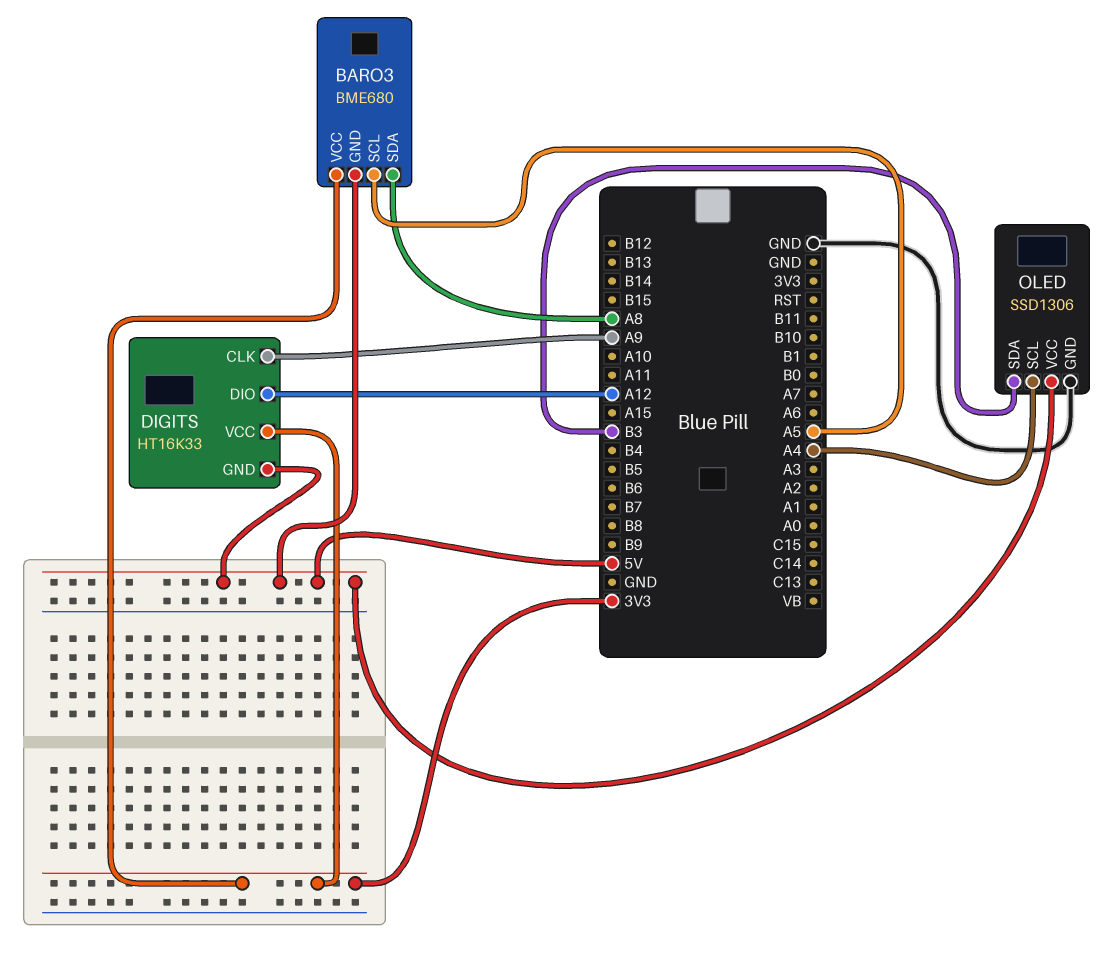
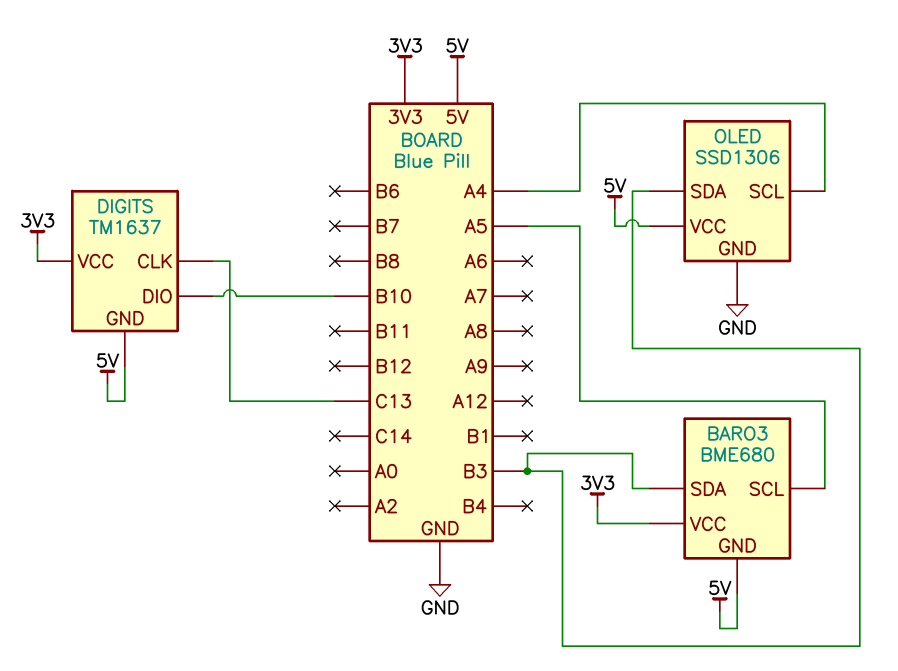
BARO3 pin SDA: A8 -> B3
DIGITS: HT16K33 -> TM1637
DIGITS pin CLK: A9 -> C13
DIGITS pin DIO: A12 -> B10

